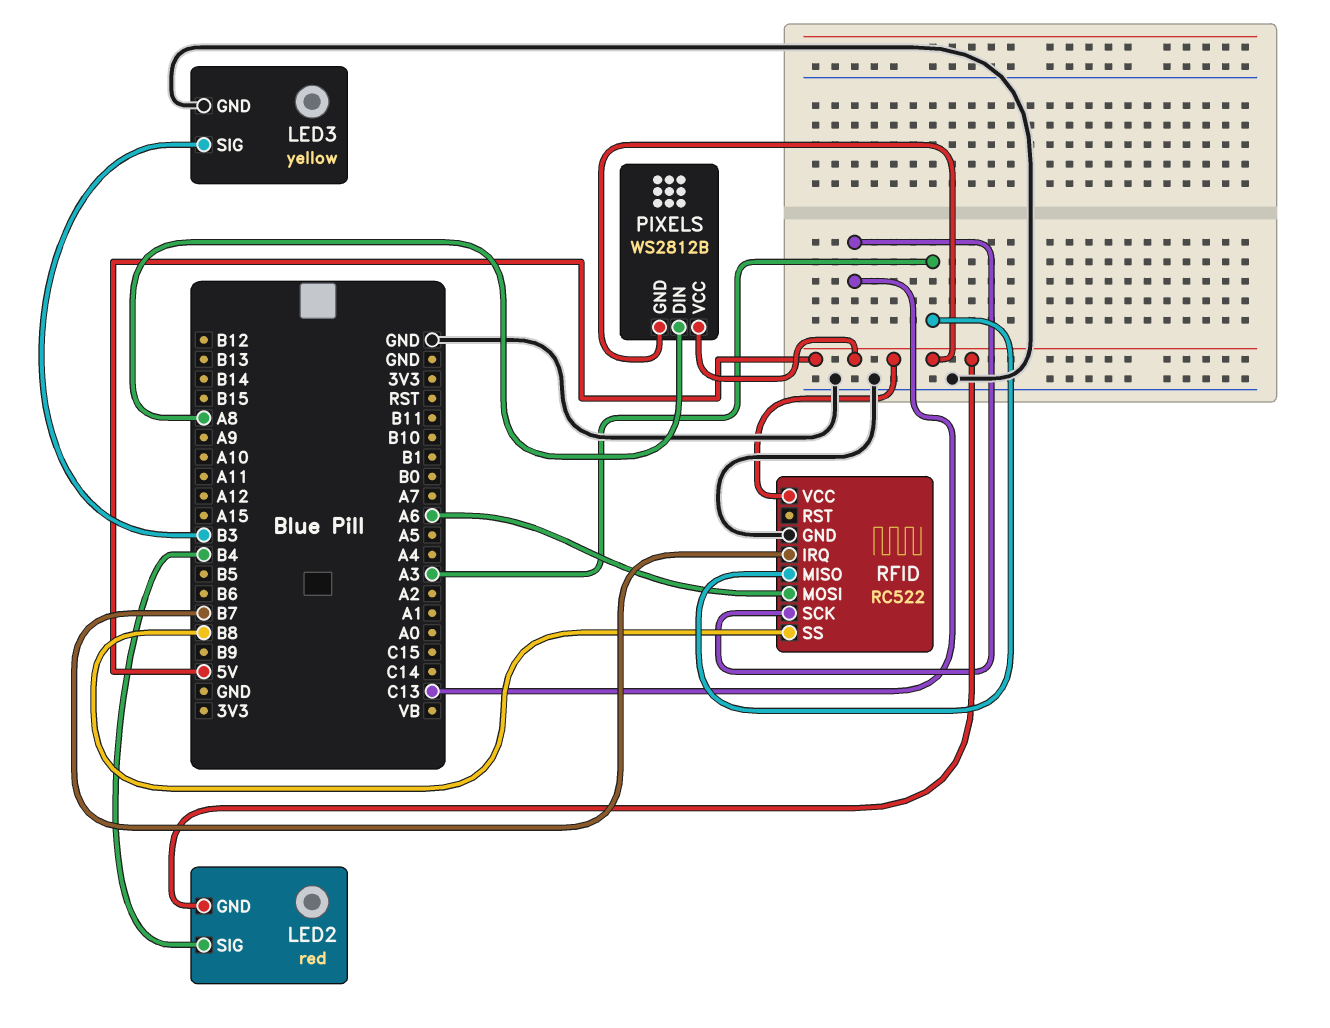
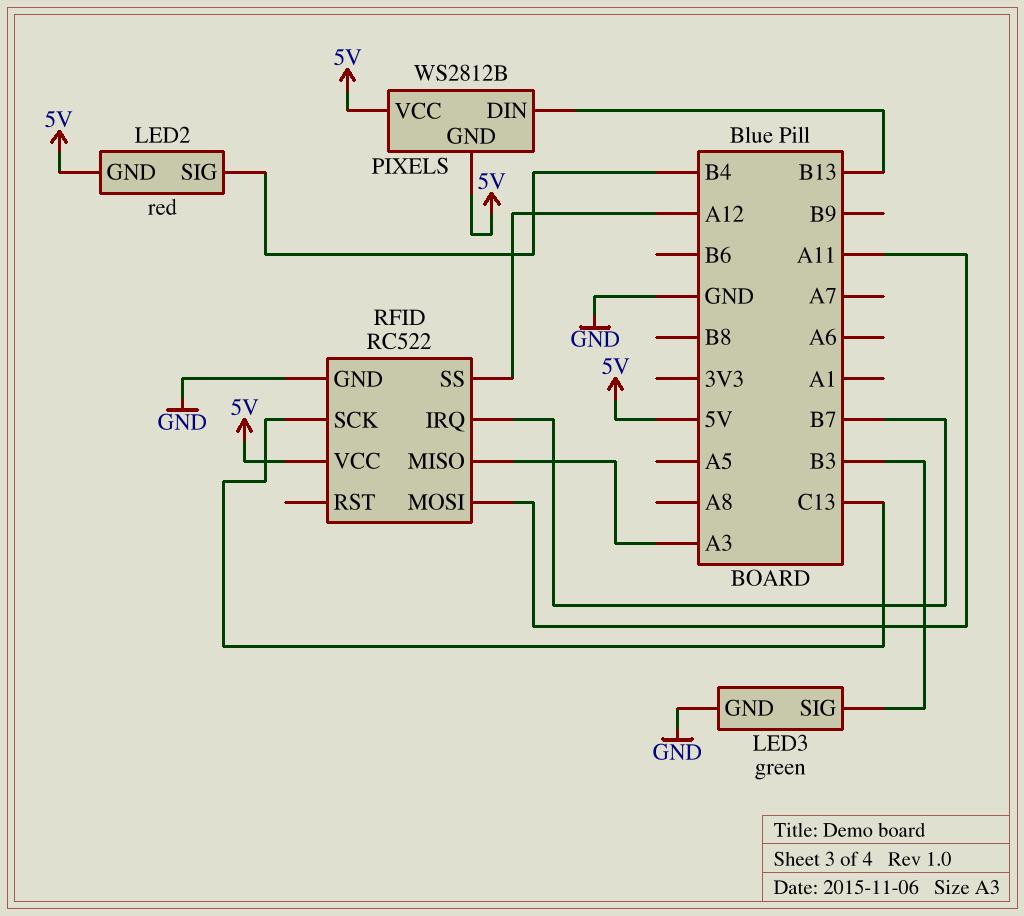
LED3: yellow -> green
PIXELS pin DIN: A8 -> B13
RFID pin MOSI: A6 -> A11
RFID pin SS: B8 -> A12

